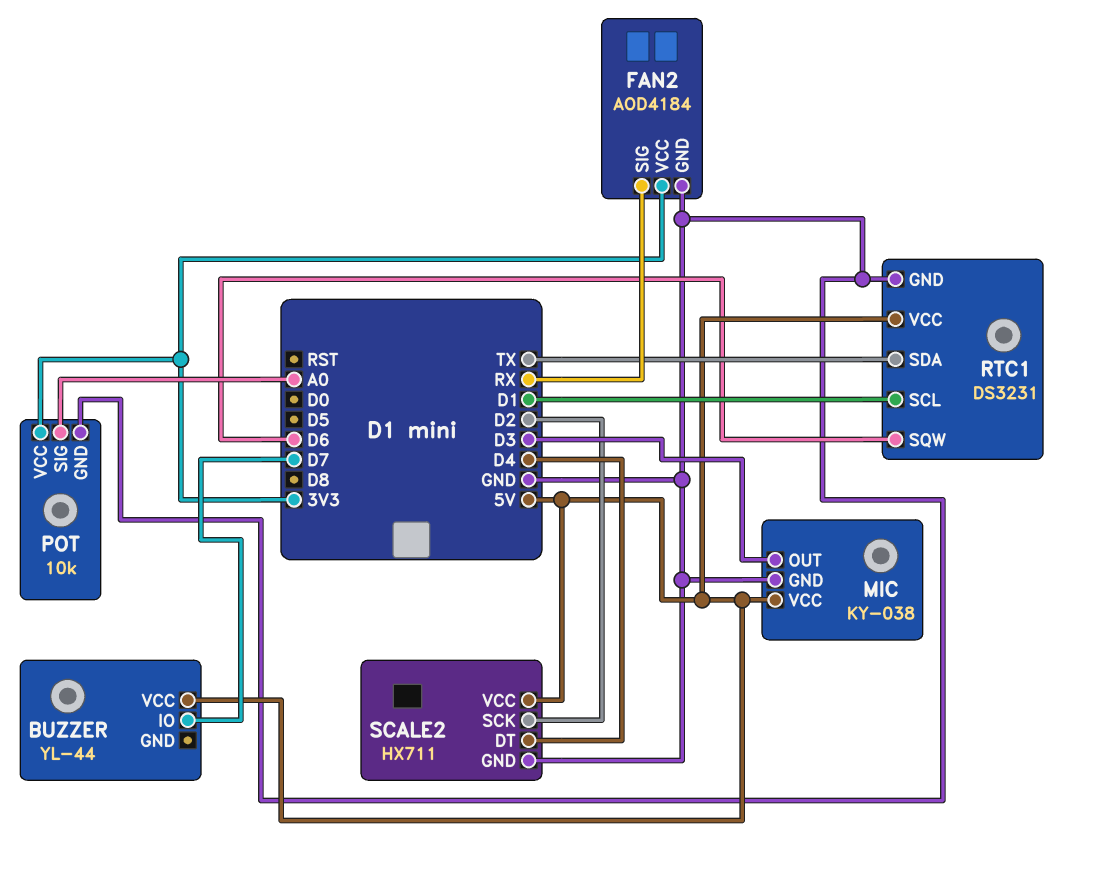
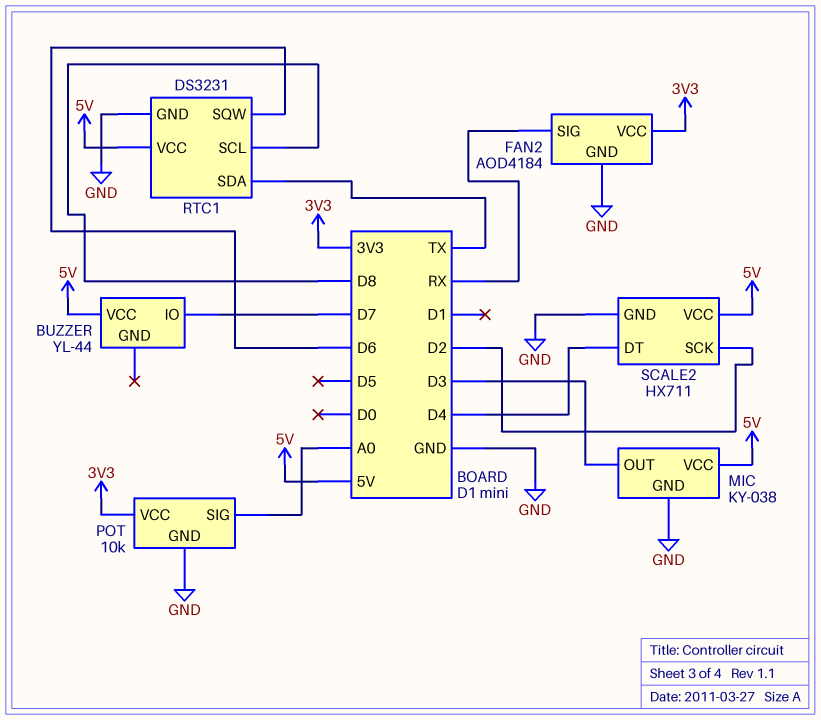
RTC1 pin SCL: D1 -> D8

